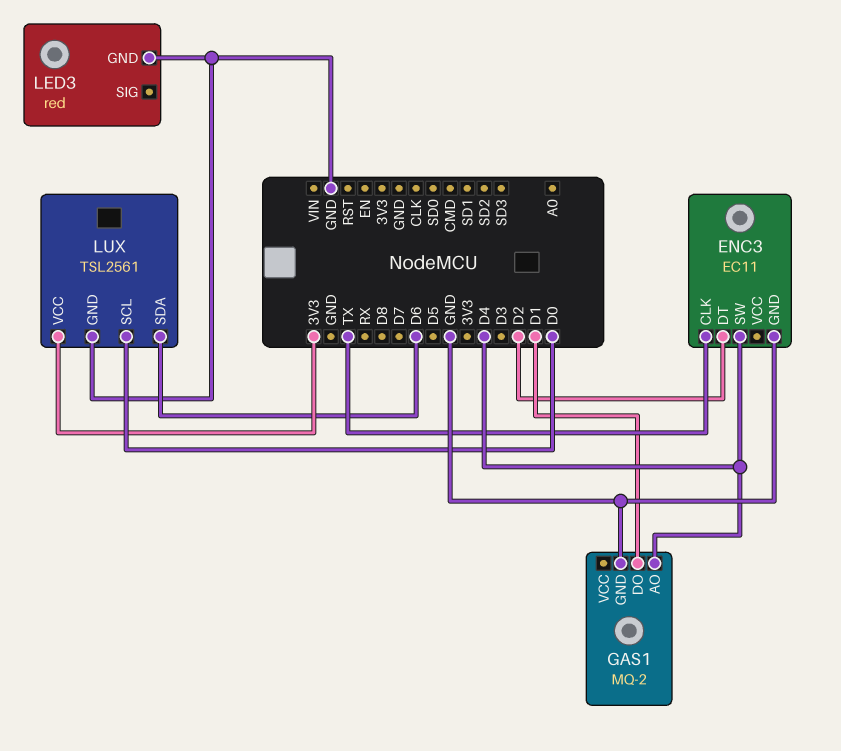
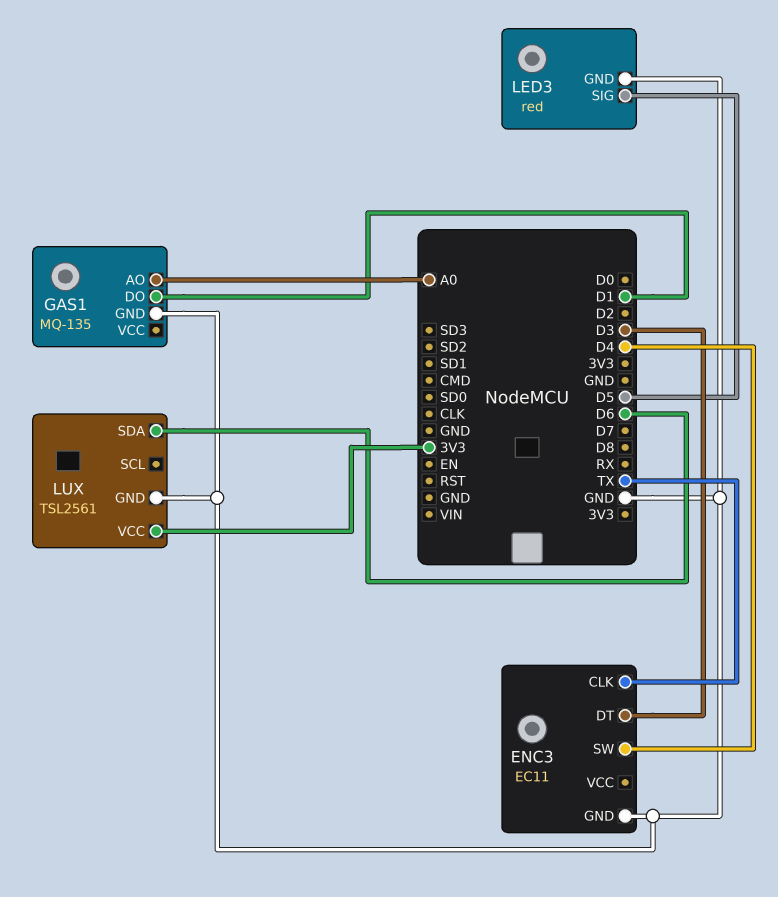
ENC3 pin DT: D2 -> D3
GAS1: MQ-2 -> MQ-135
GAS1 pin AO: D4 -> A0
LED3 pin SIG: none -> D5
LUX pin SCL: D0 -> none

